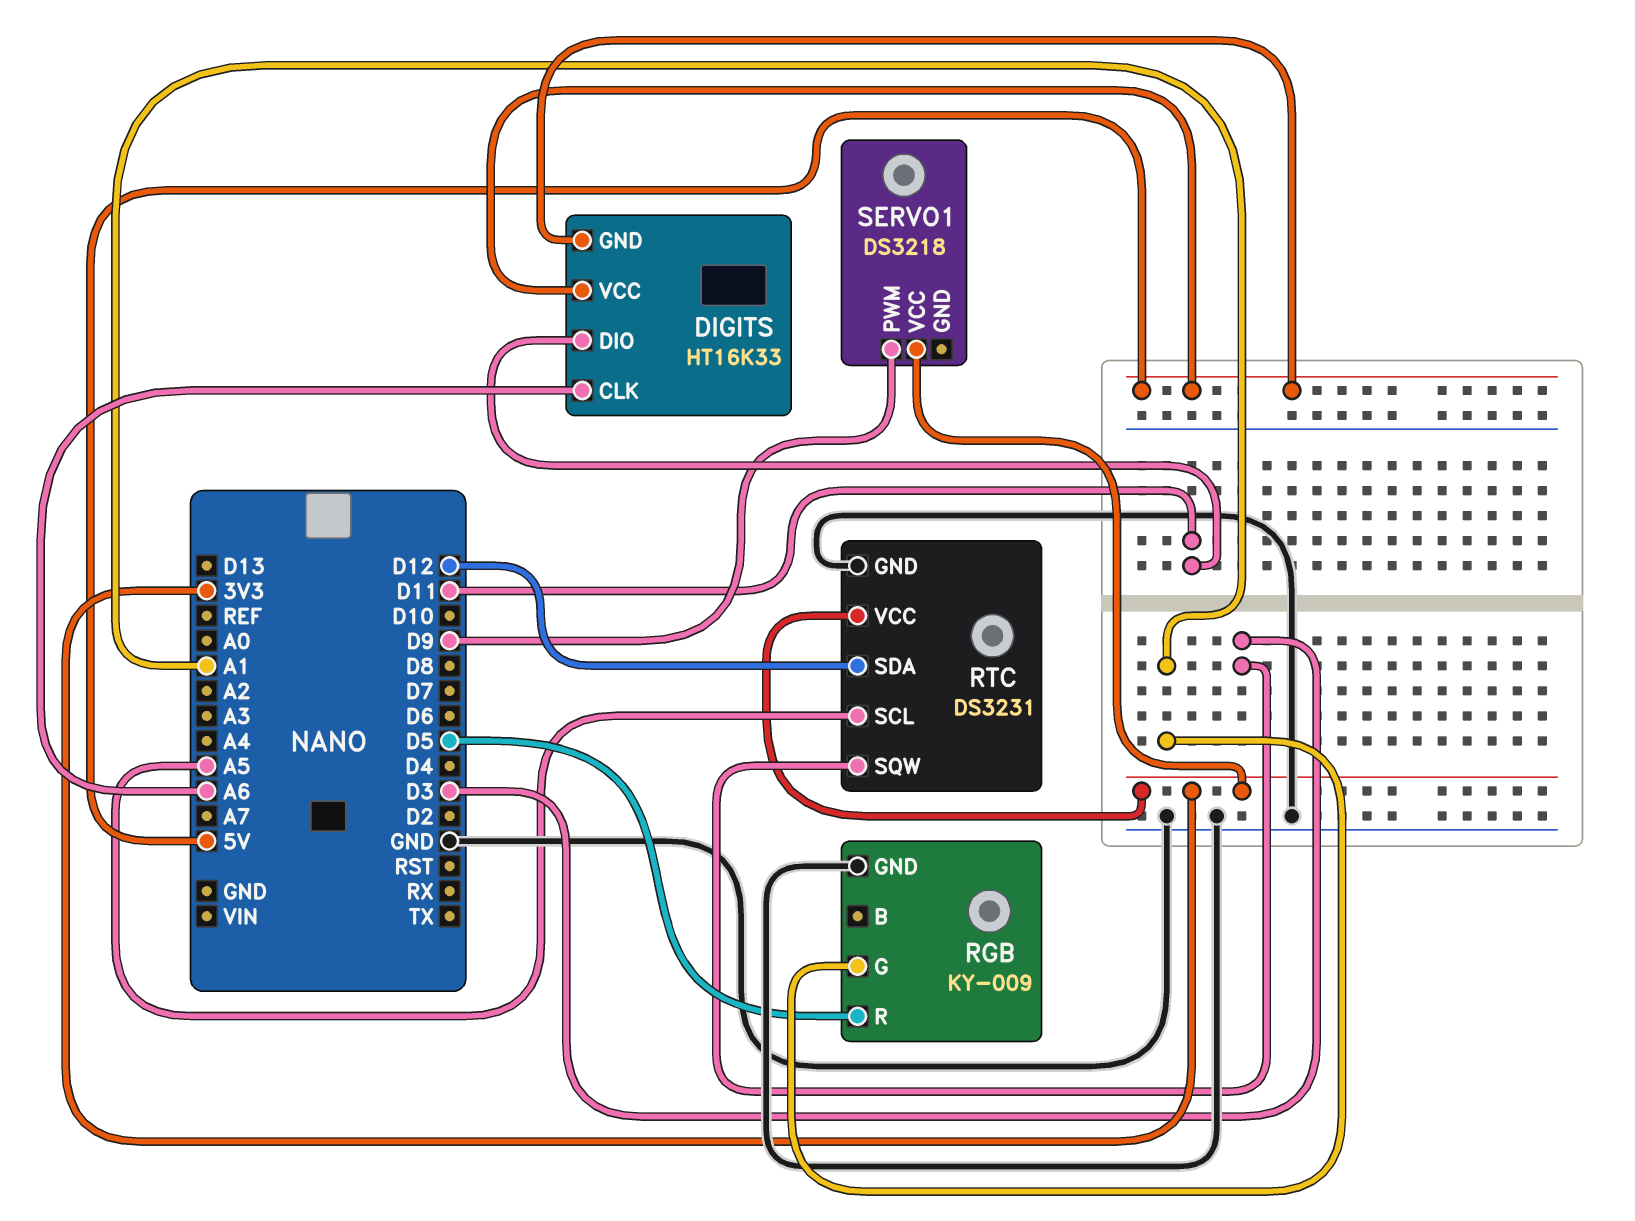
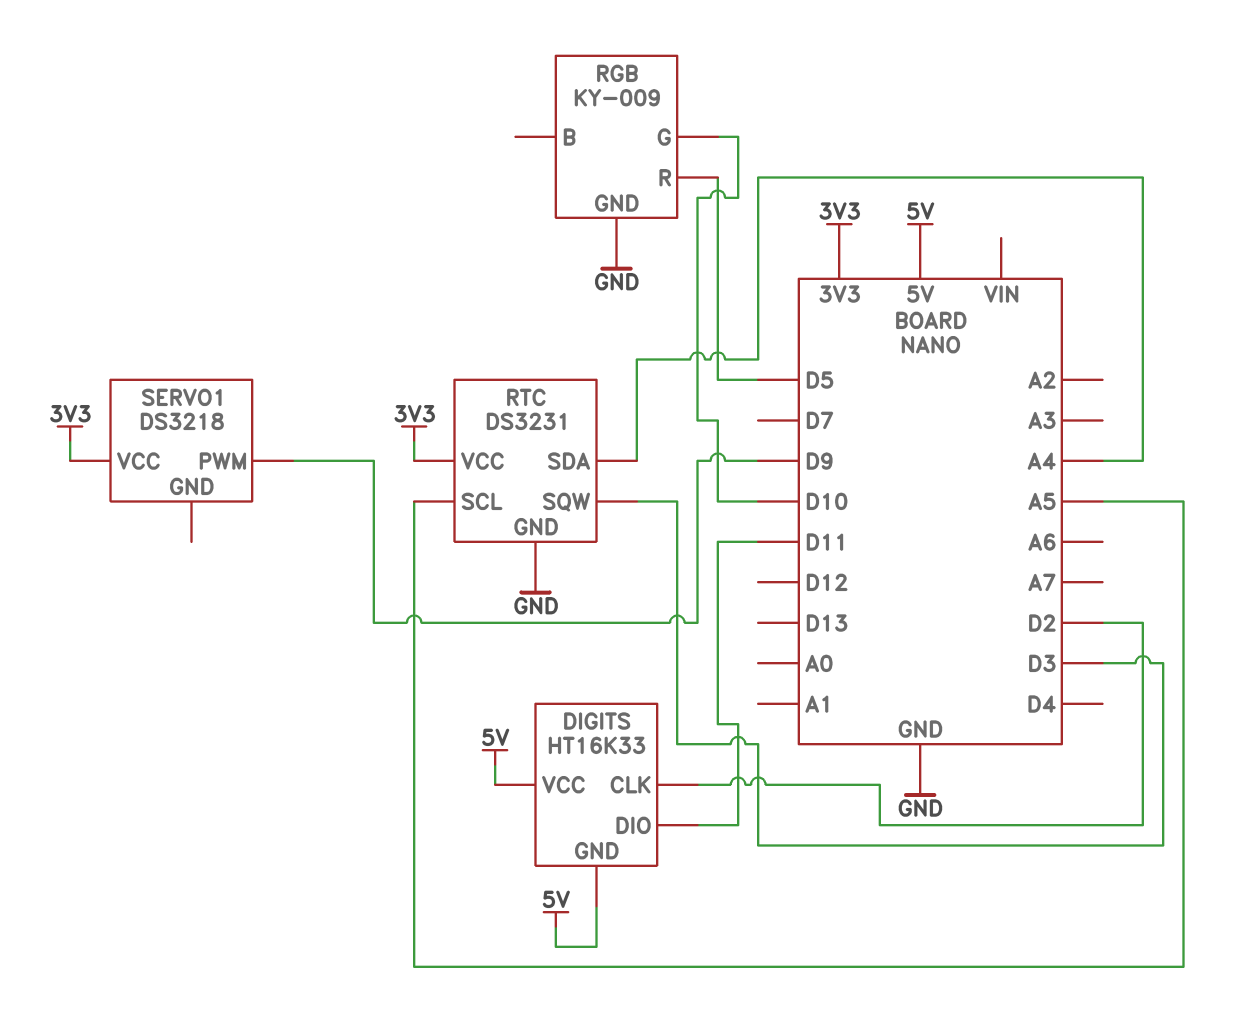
DIGITS pin CLK: A6 -> D2
RGB pin G: A1 -> D10
RTC pin SDA: D12 -> A4

